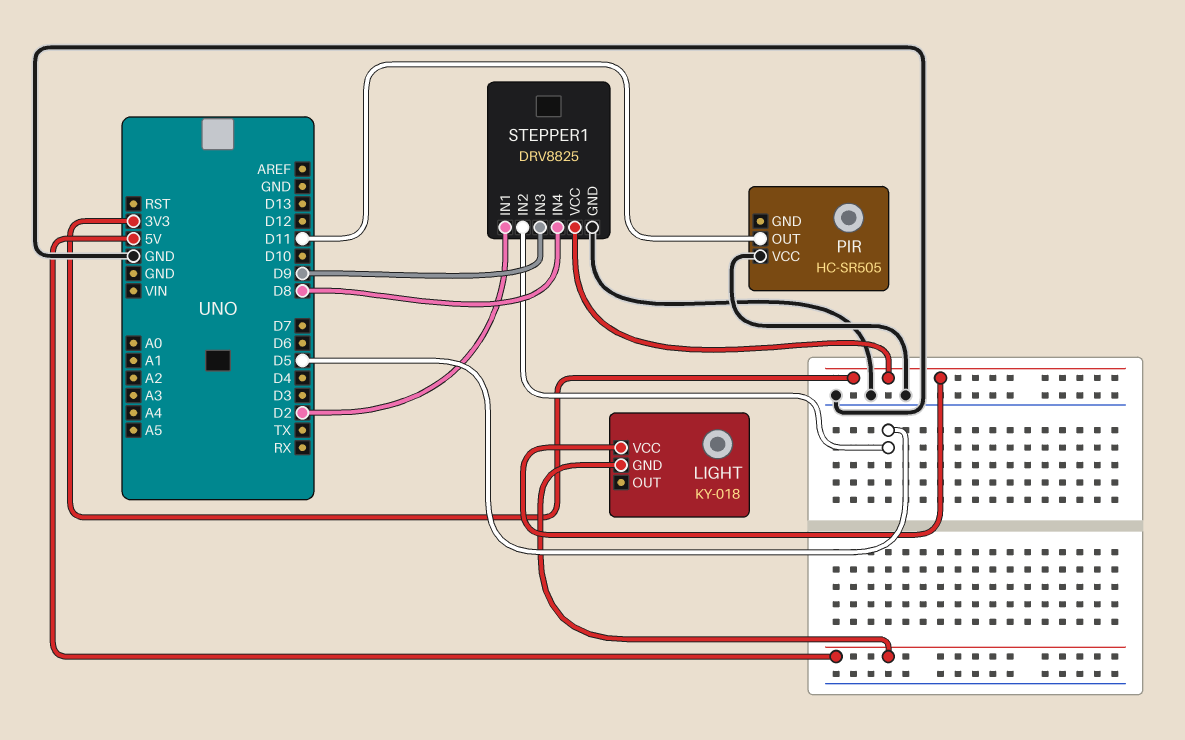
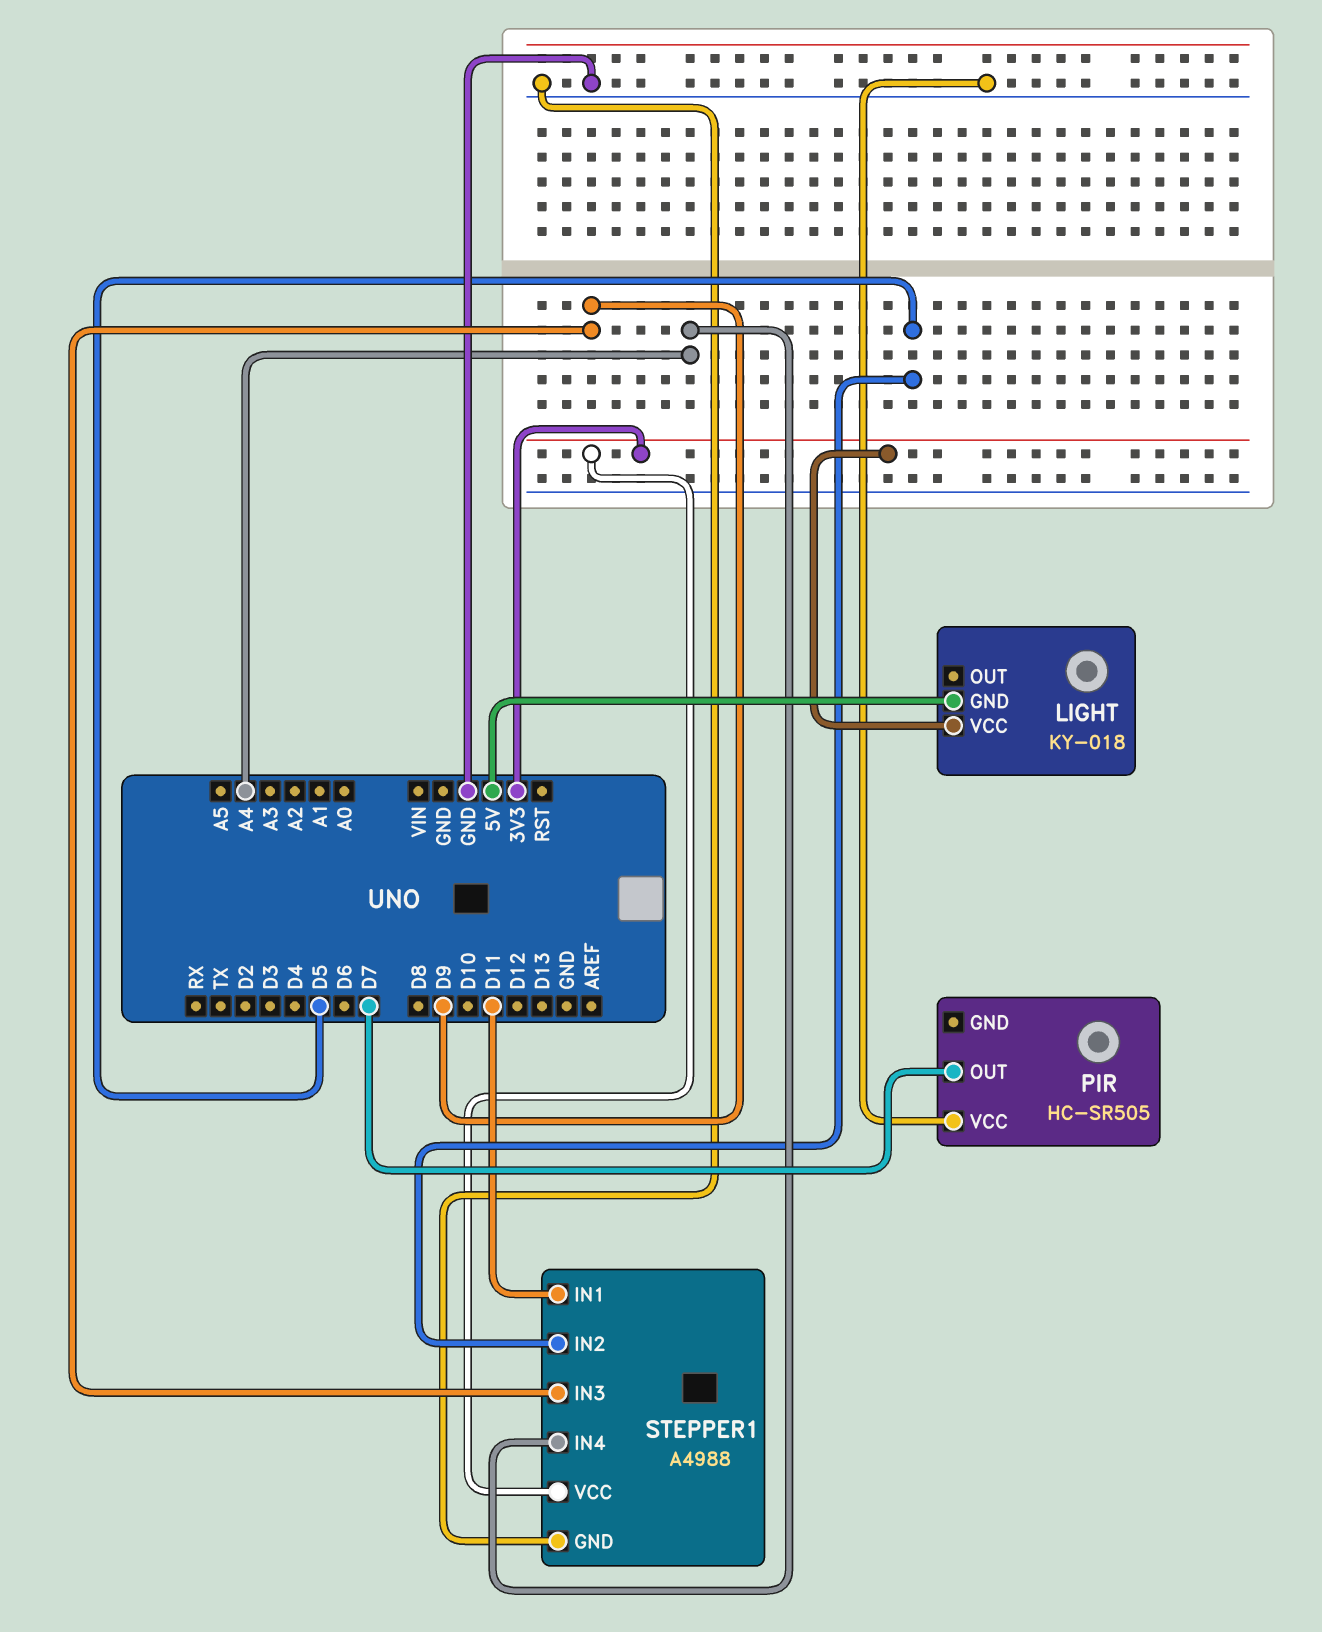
PIR pin OUT: D11 -> D7
STEPPER1: DRV8825 -> A4988
STEPPER1 pin IN1: D2 -> D11
STEPPER1 pin IN4: D8 -> A4

